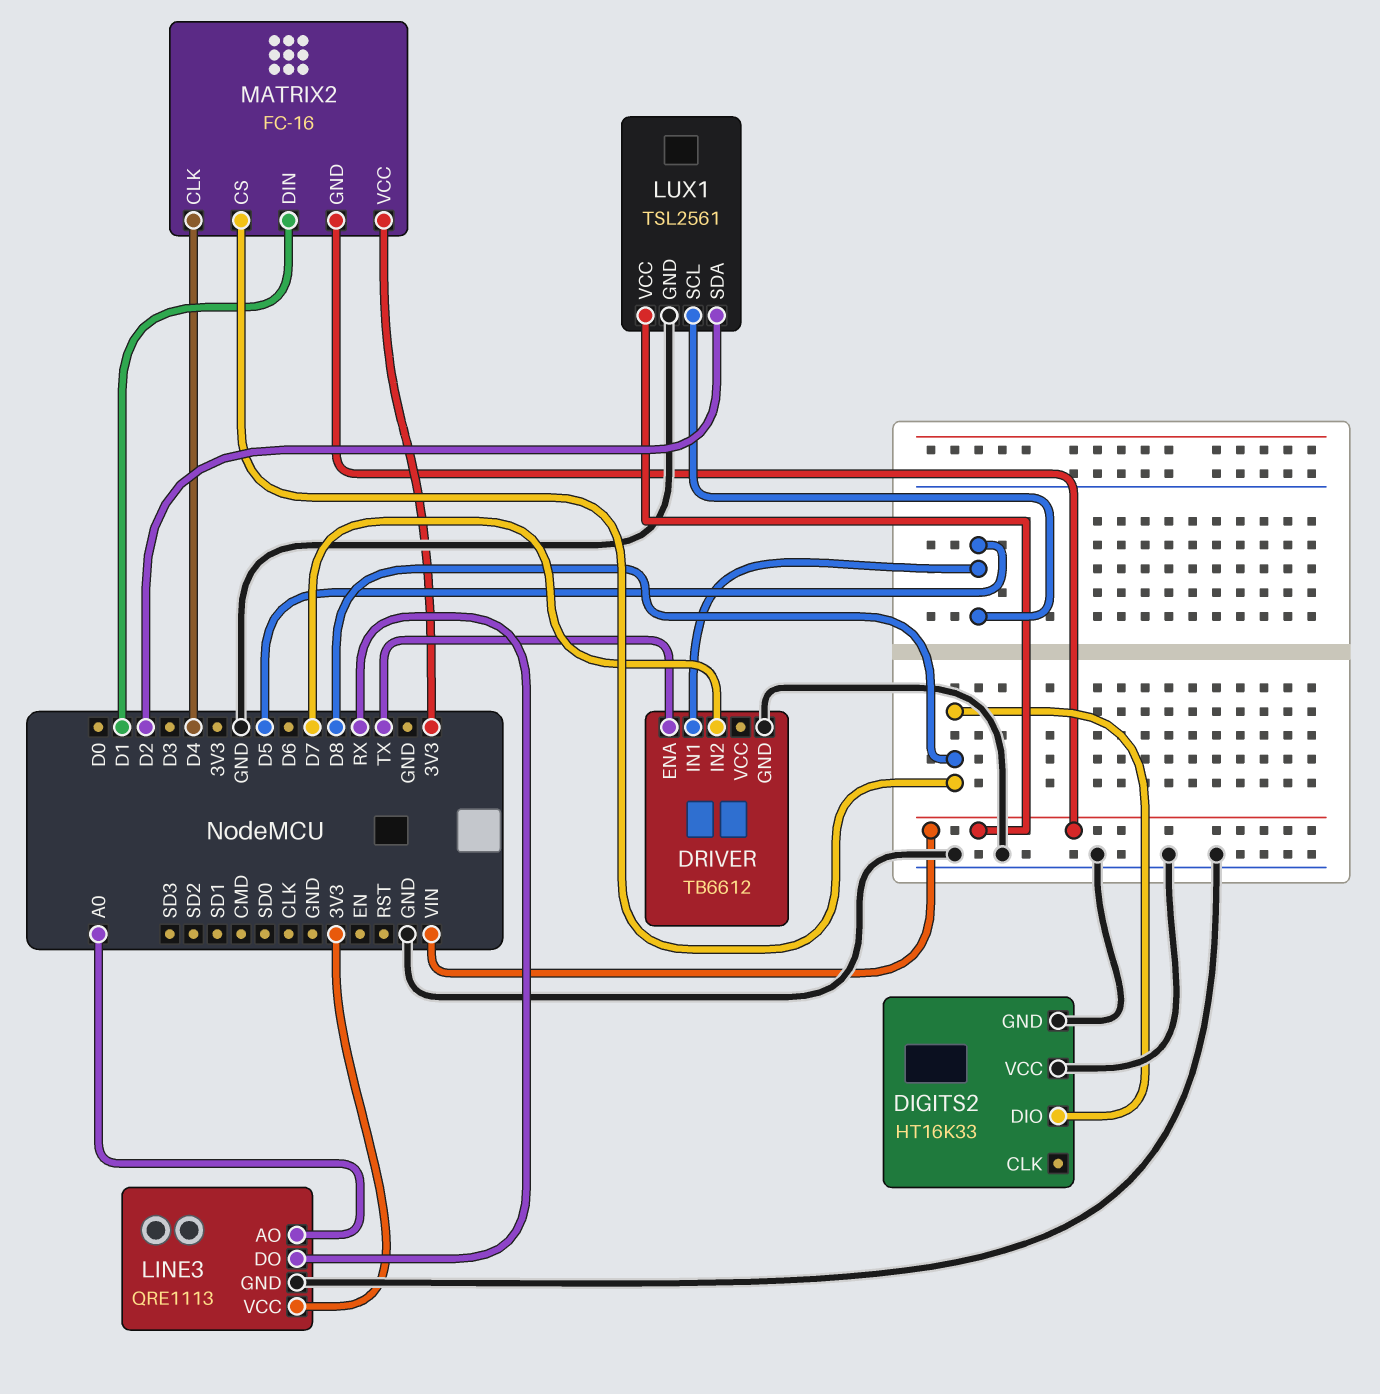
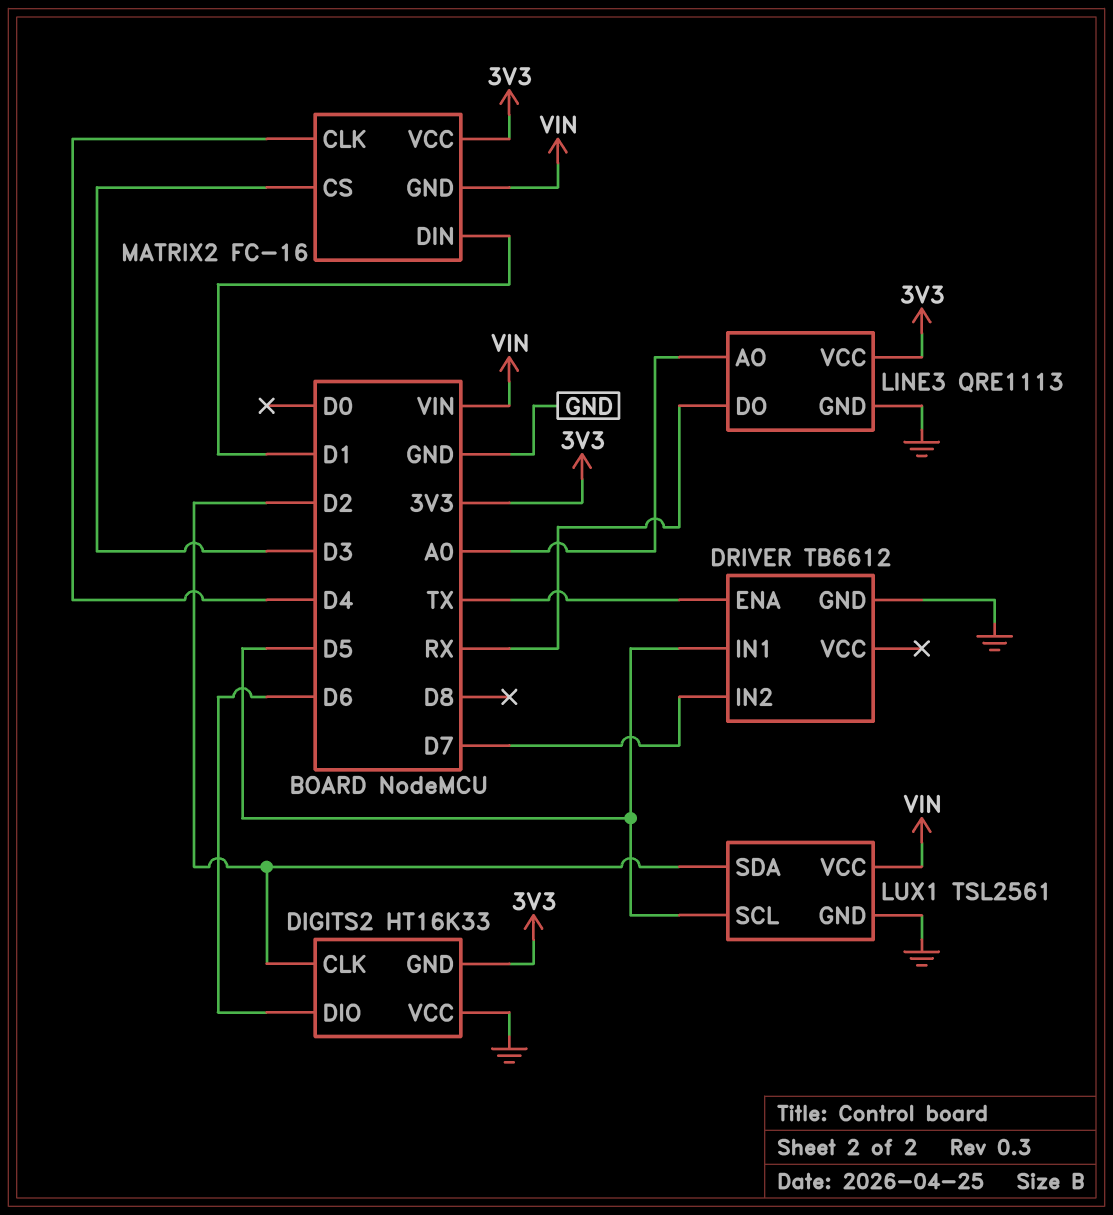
DIGITS2 pin CLK: none -> D2
DIGITS2 pin DIO: D8 -> D6
DIGITS2 pin GND: GND -> 3V3
MATRIX2 pin CS: D8 -> D3

